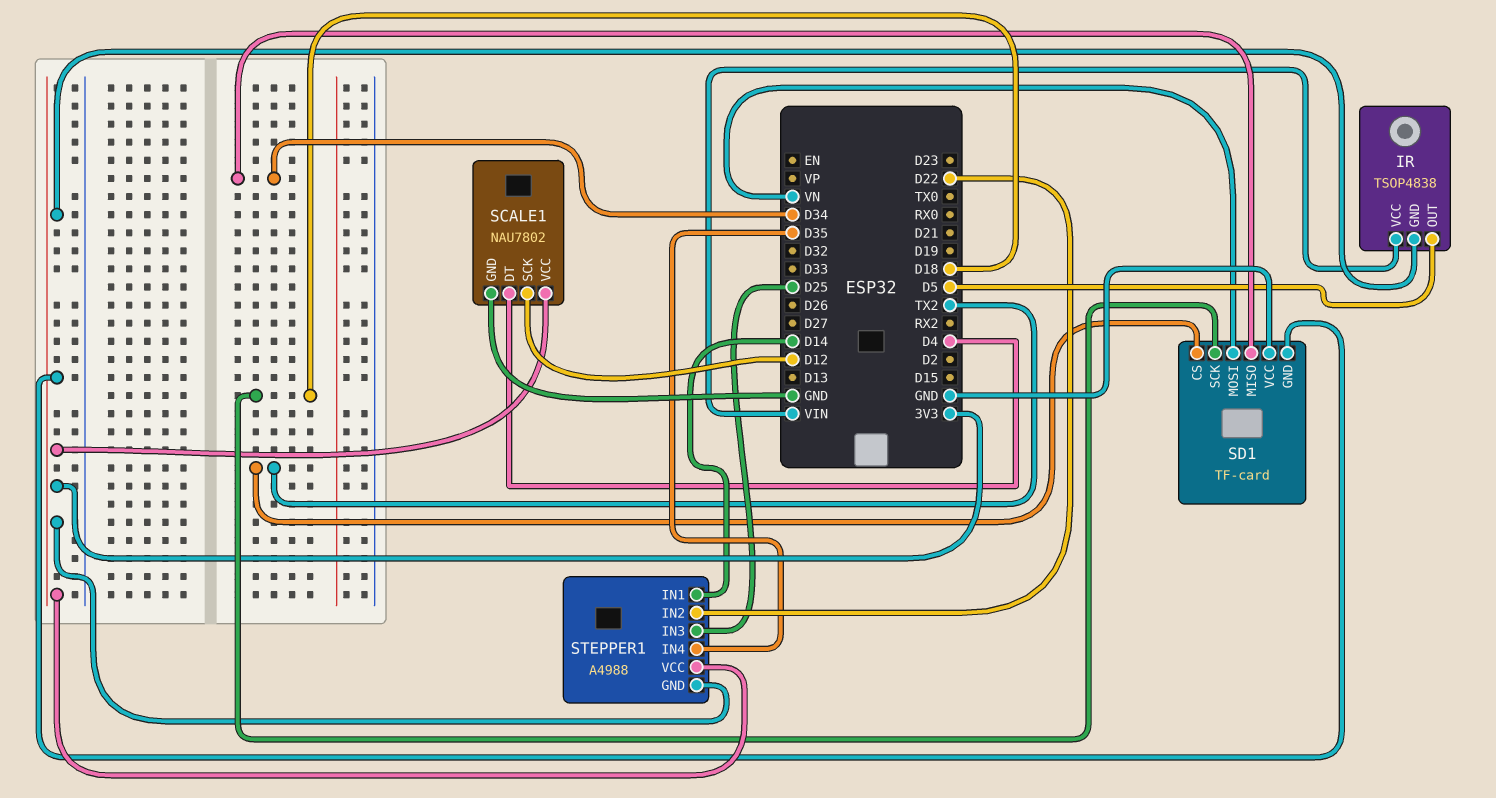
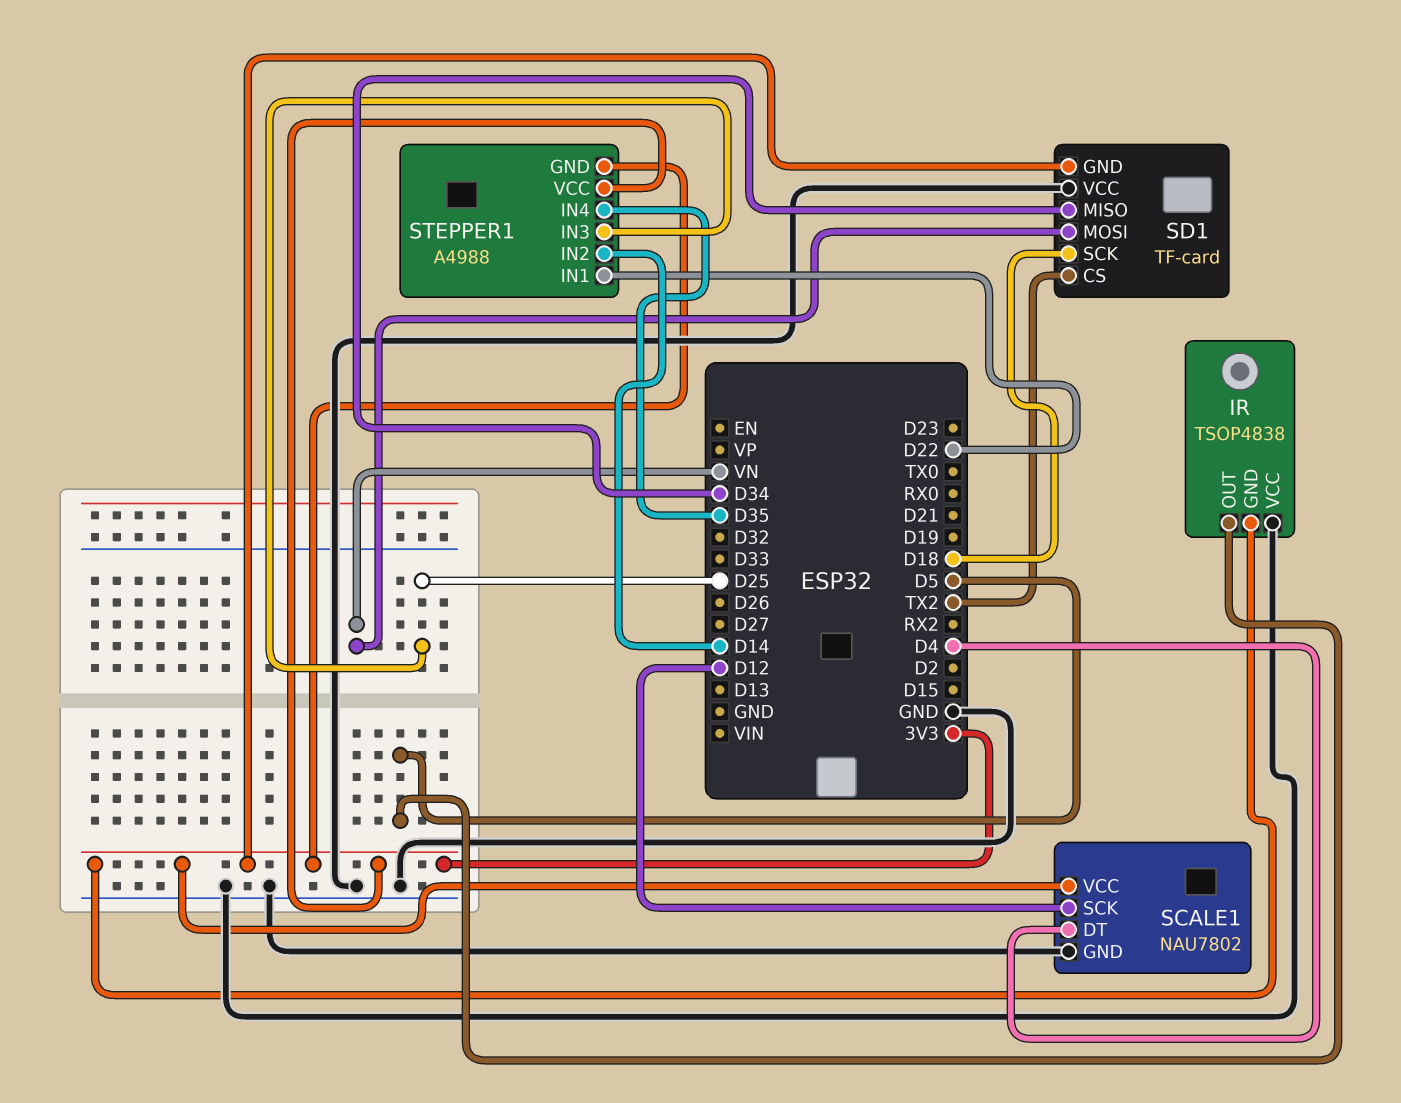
IR pin VCC: VIN -> GND
STEPPER1 pin IN1: D14 -> D22
STEPPER1 pin IN2: D22 -> D14

